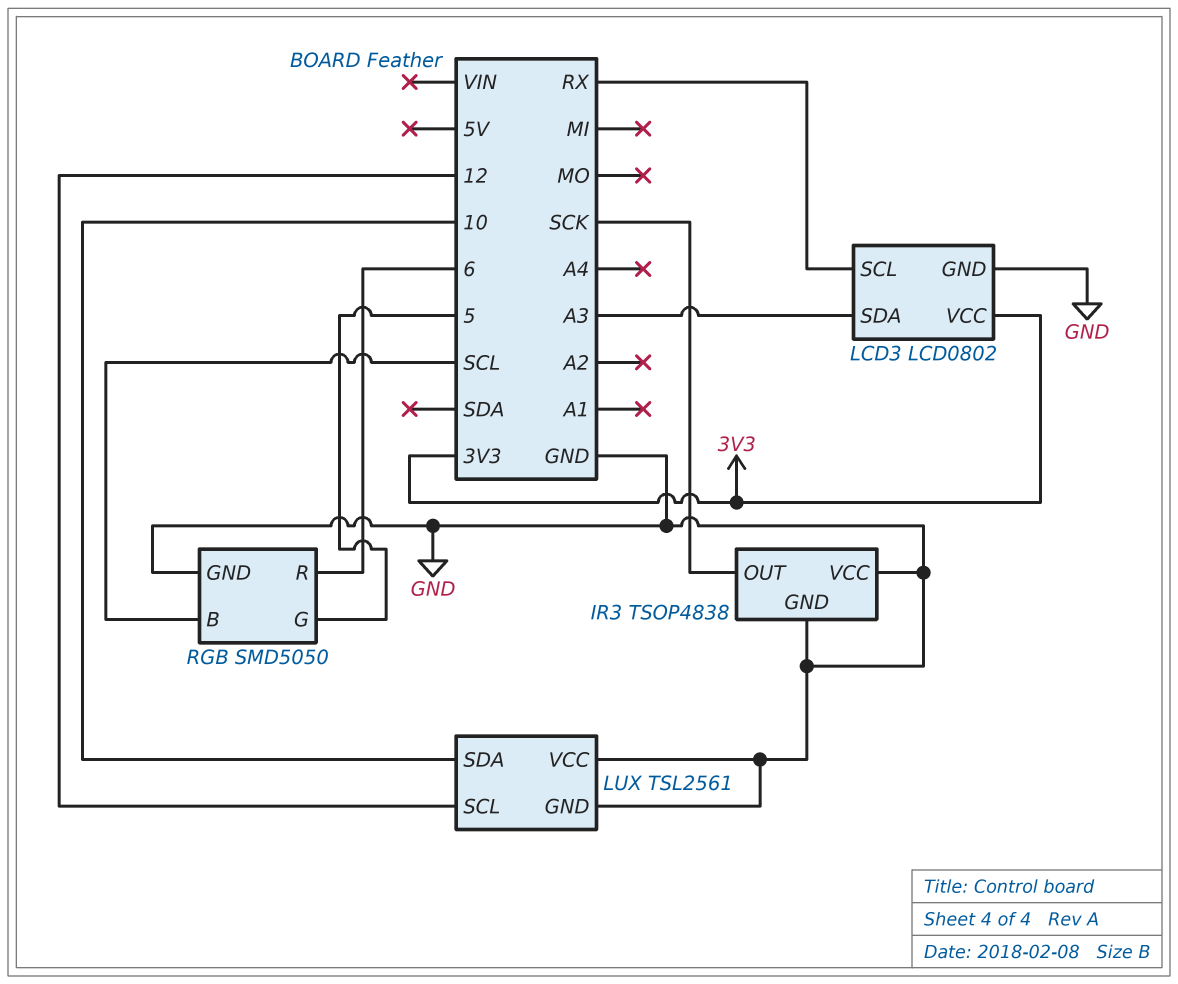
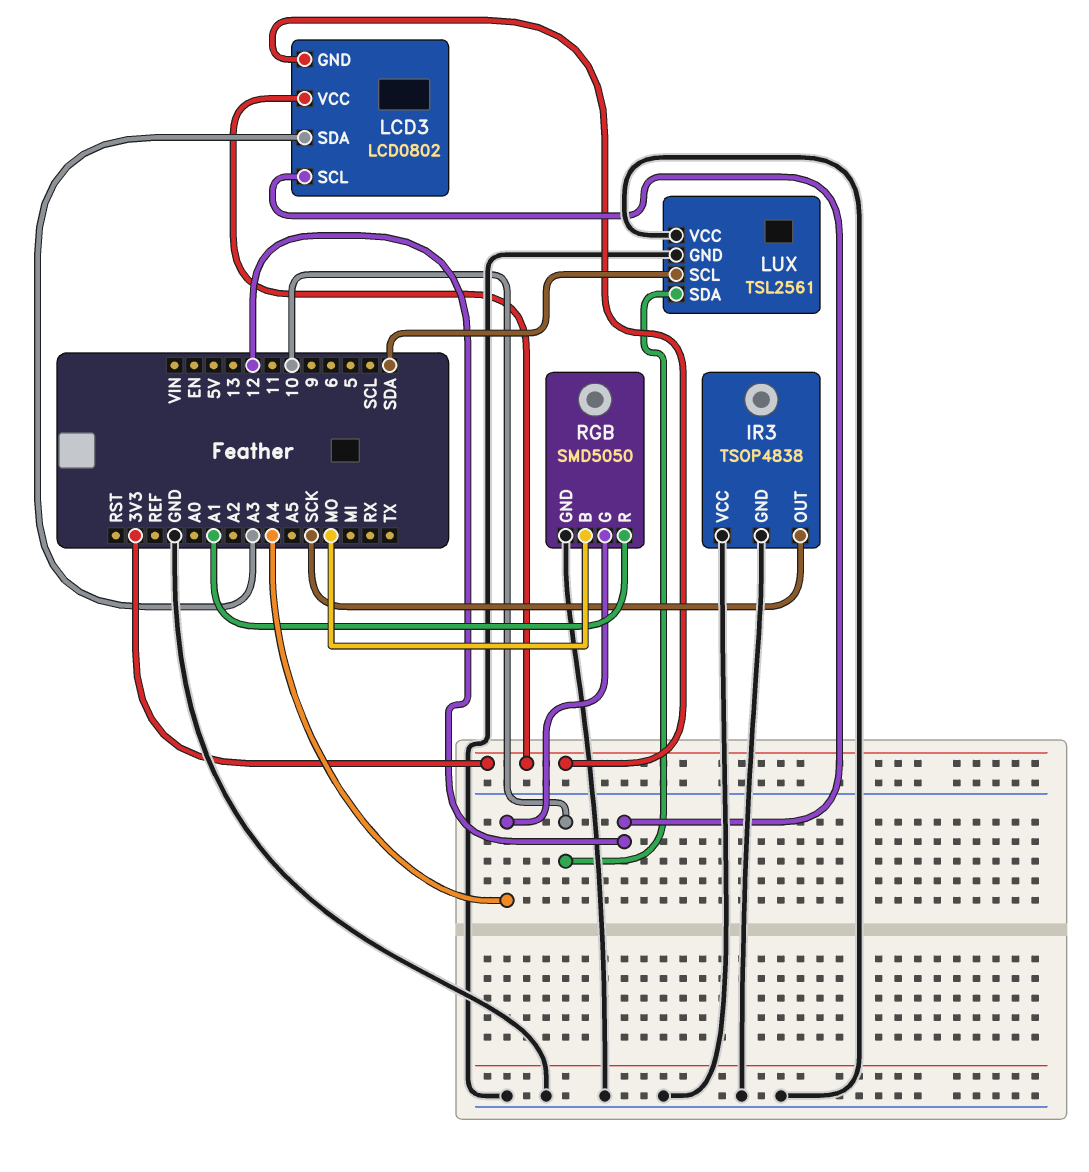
LCD3 pin GND: GND -> 3V3
LCD3 pin SCL: RX -> 12
LUX pin SCL: 12 -> SDA
RGB pin B: SCL -> MO
RGB pin G: 5 -> A4
RGB pin R: 6 -> A1

